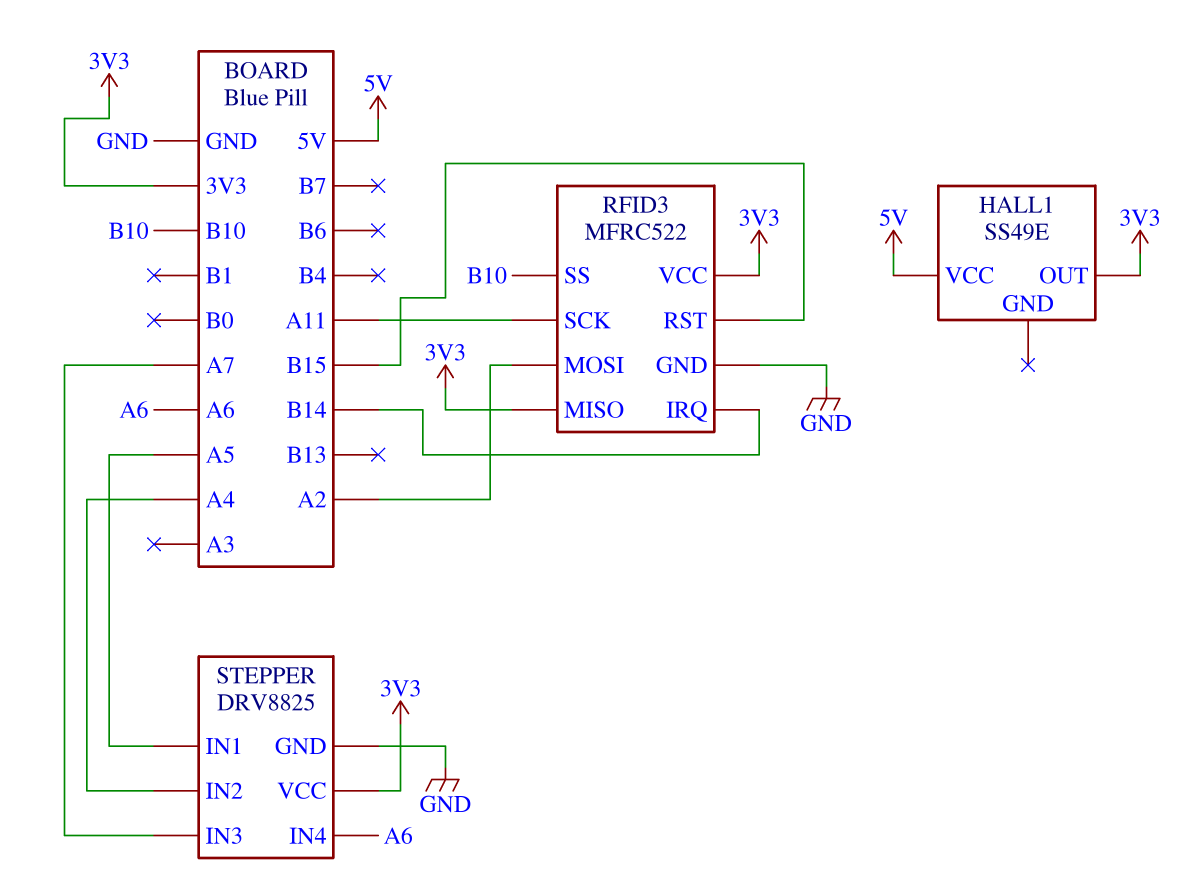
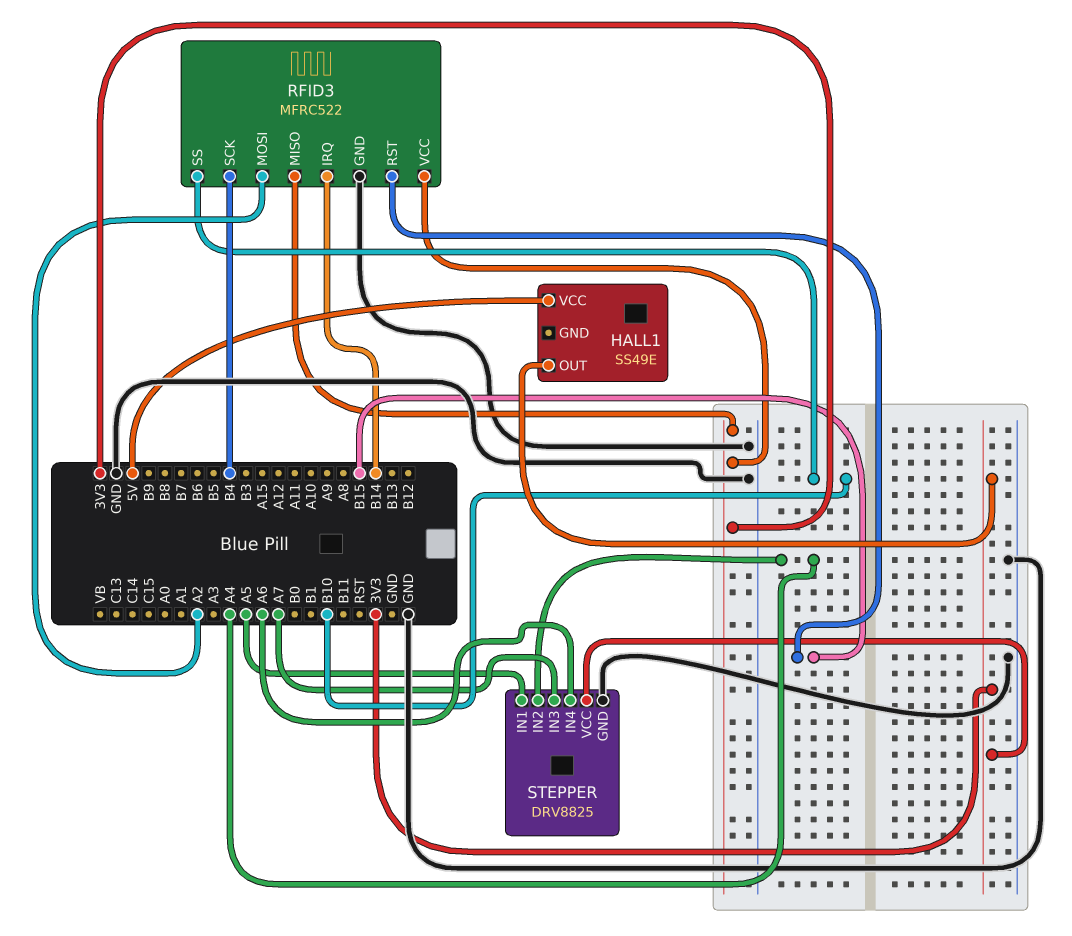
RFID3 pin SCK: A11 -> B4

